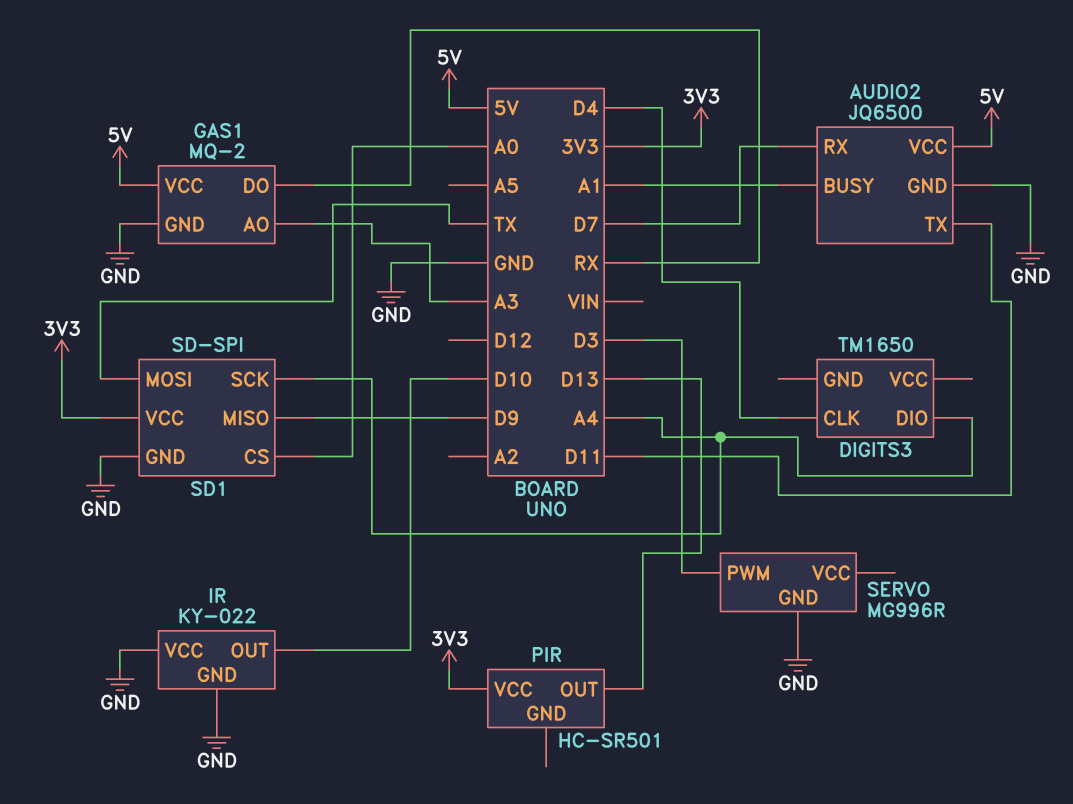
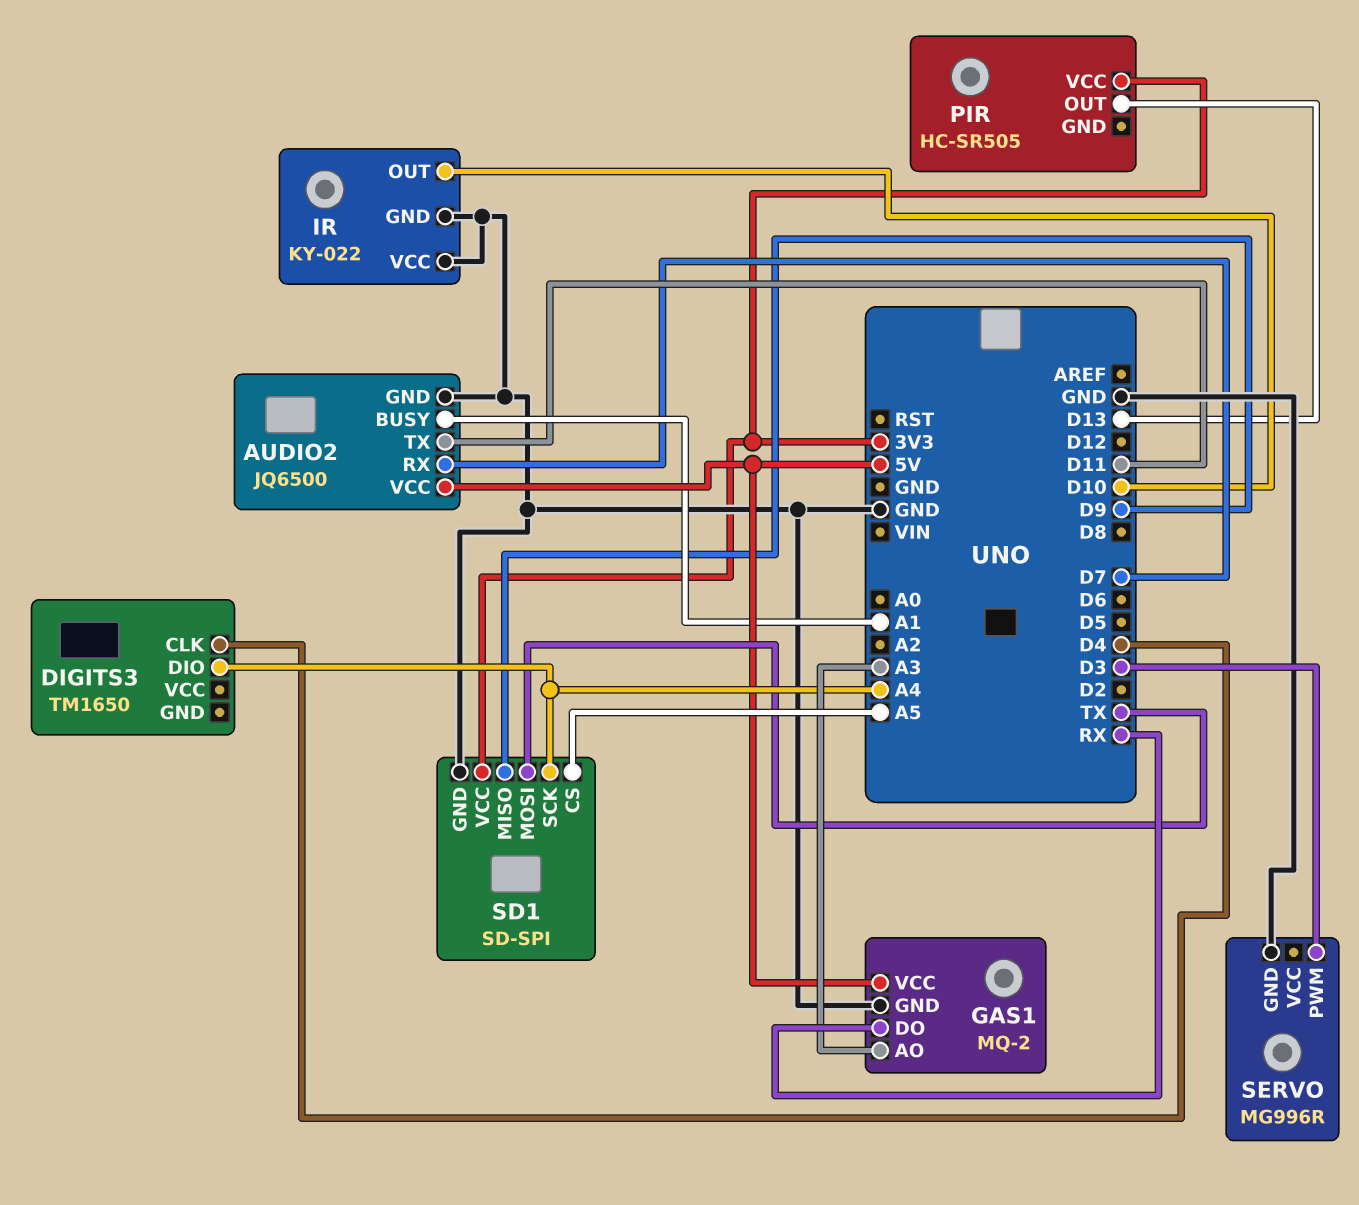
PIR: HC-SR501 -> HC-SR505
SD1 pin CS: A0 -> A5

